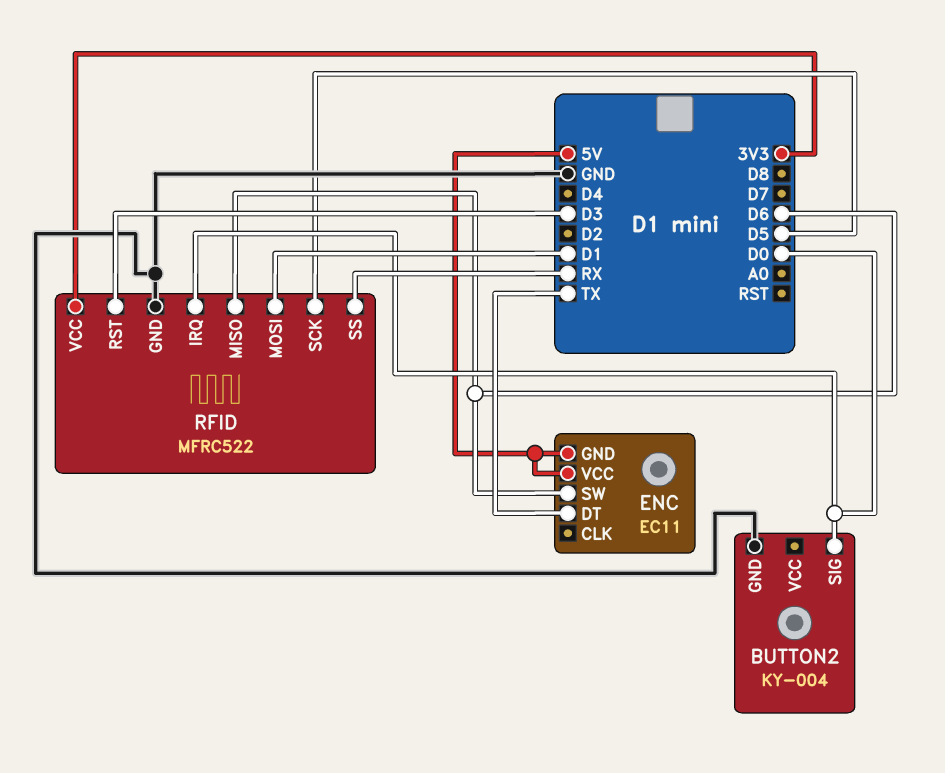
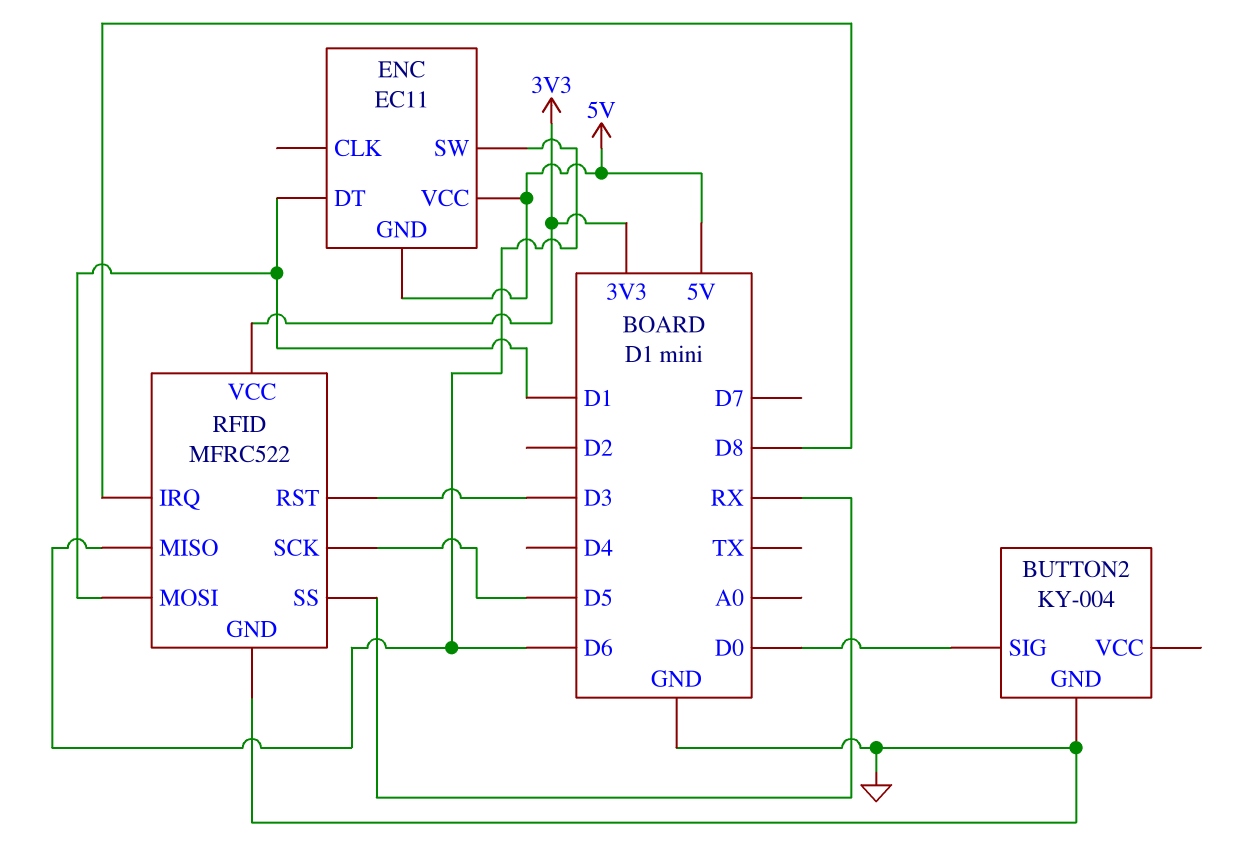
ENC pin DT: TX -> D1
RFID pin IRQ: D0 -> D8

